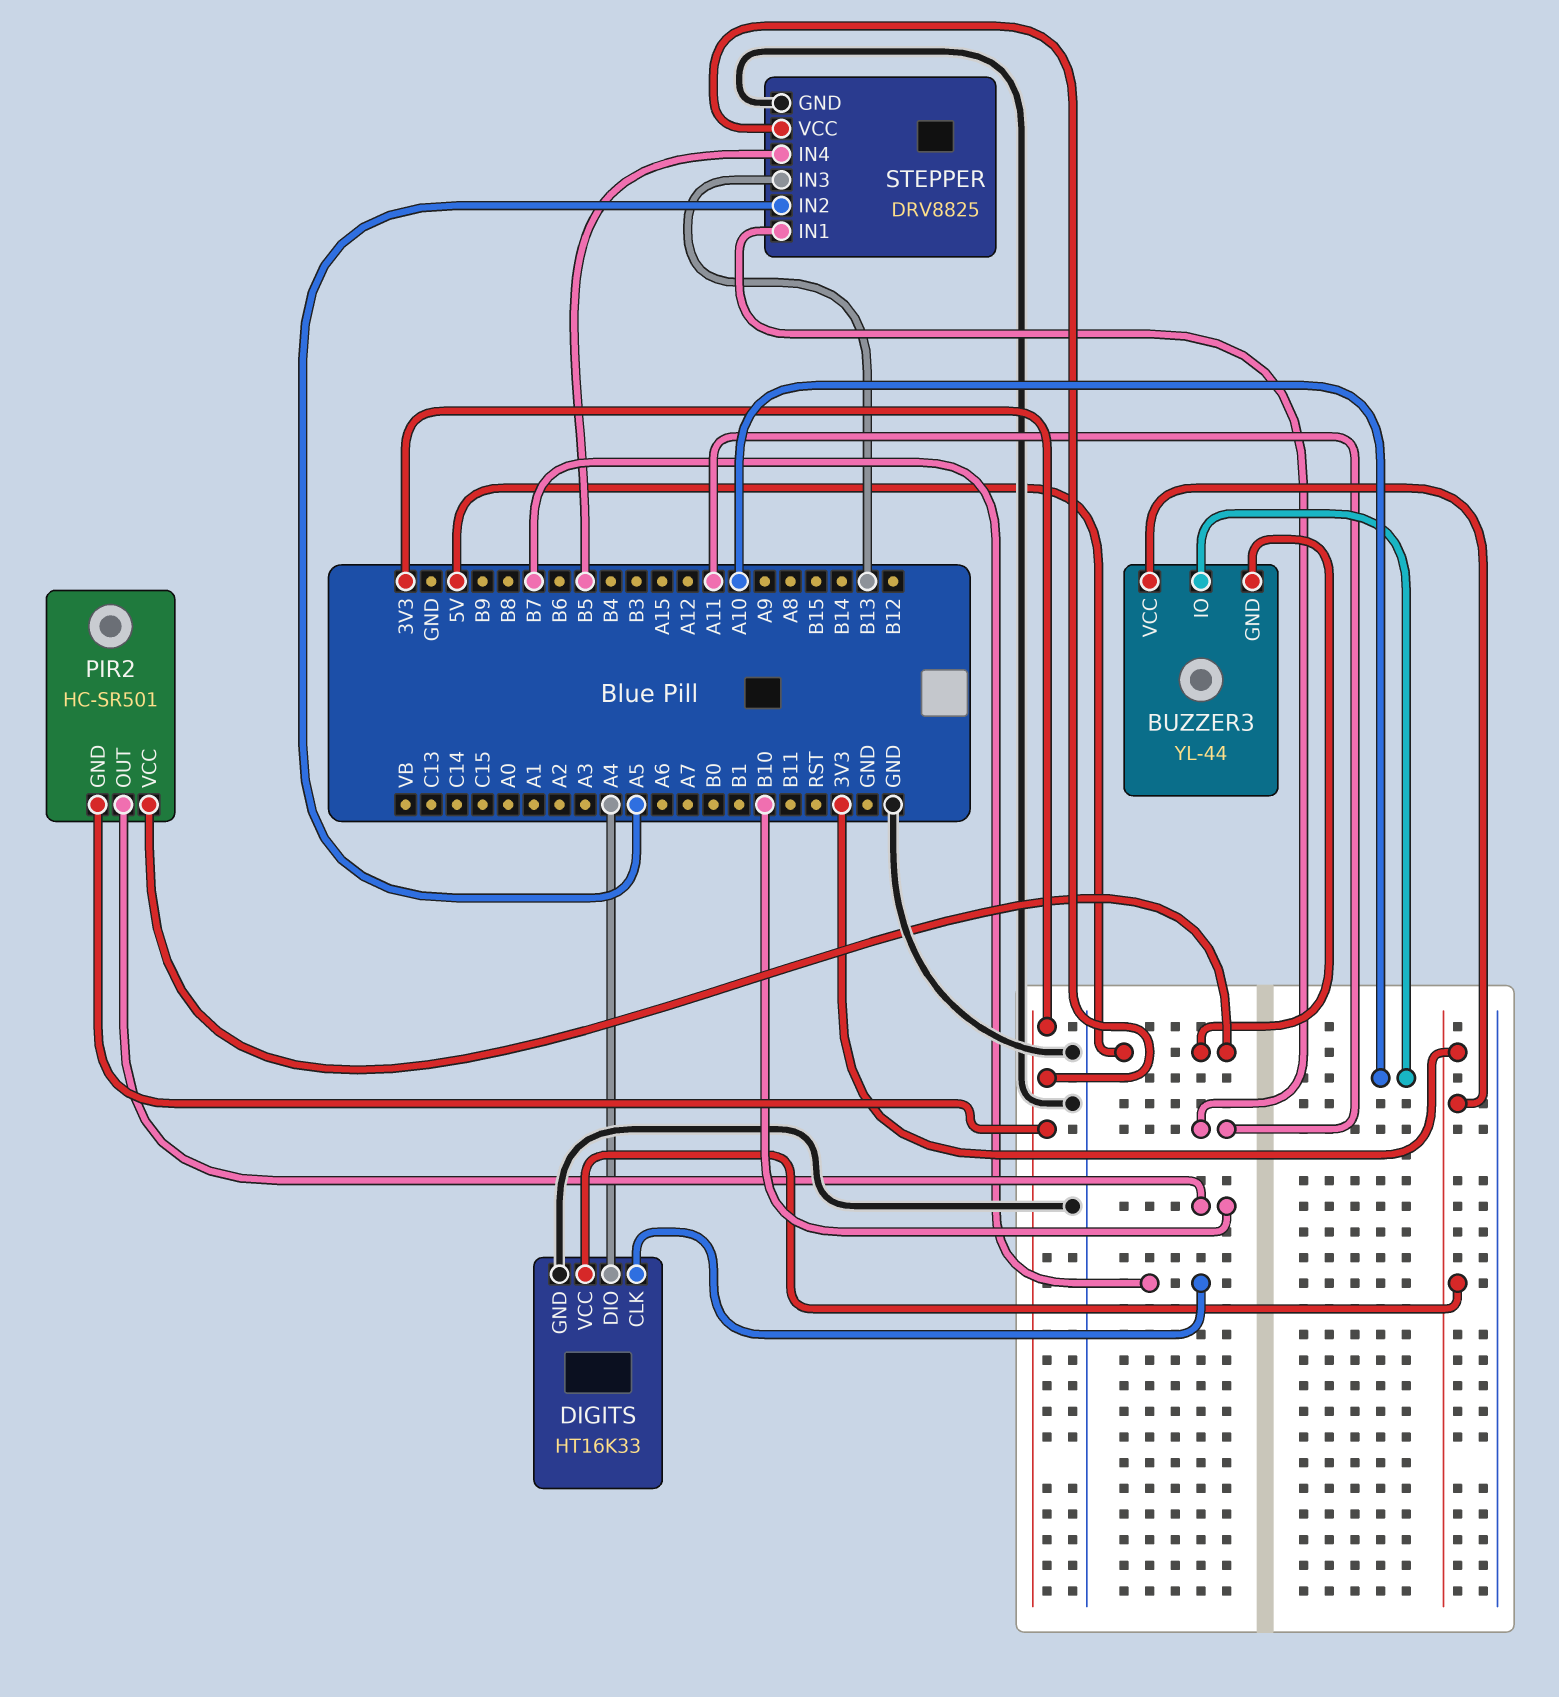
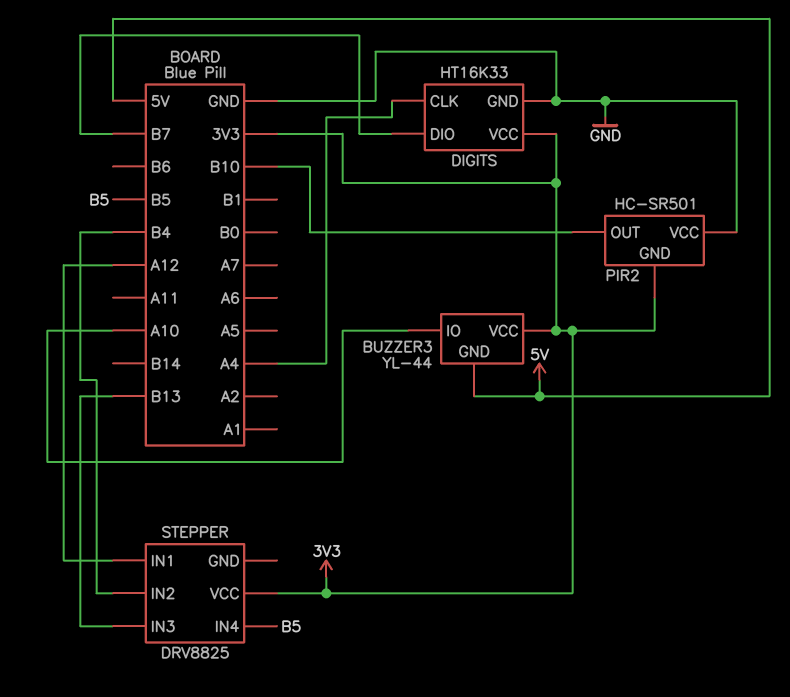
DIGITS pin CLK: B7 -> A4
DIGITS pin DIO: A4 -> B7
PIR2 pin VCC: 5V -> GND
STEPPER pin GND: GND -> none
STEPPER pin IN1: A11 -> A12
STEPPER pin IN2: A5 -> B4

